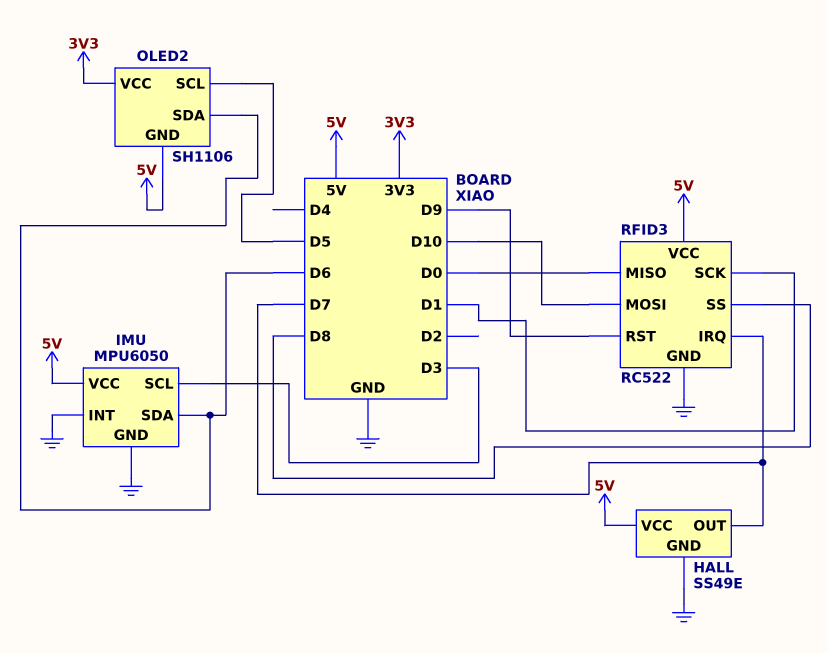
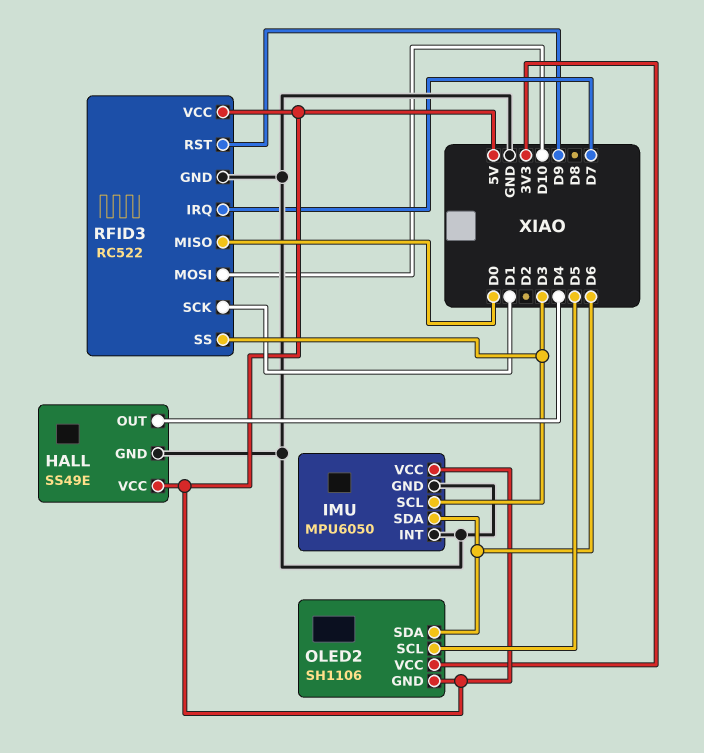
HALL pin OUT: D7 -> D4
RFID3 pin SS: D8 -> D3

